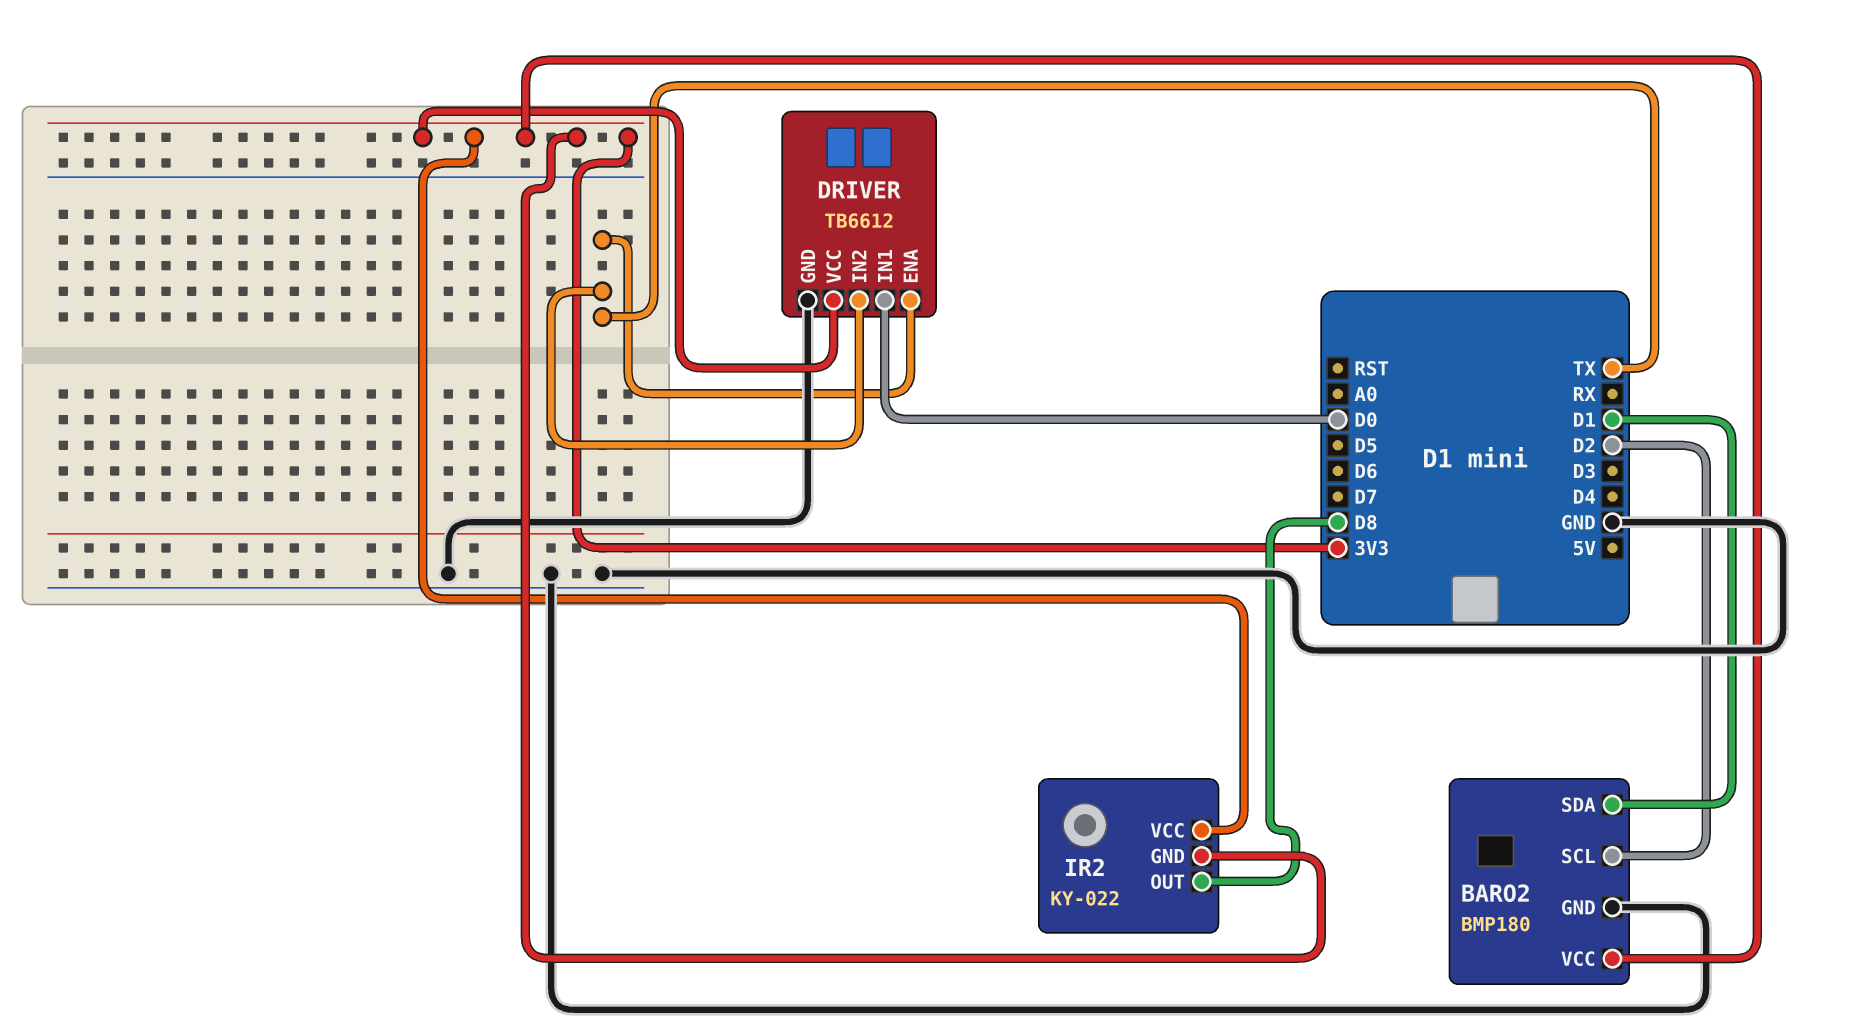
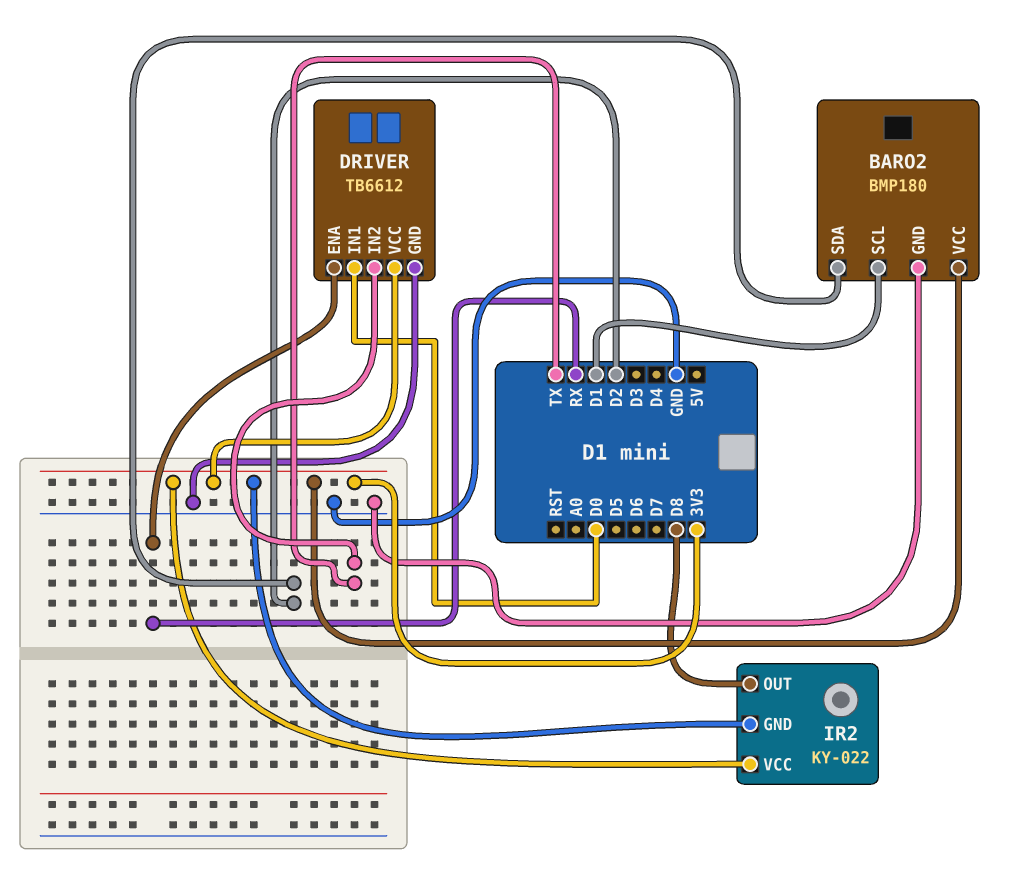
BARO2 pin SCL: D2 -> D1
BARO2 pin SDA: D1 -> D2
DRIVER pin ENA: TX -> RX

